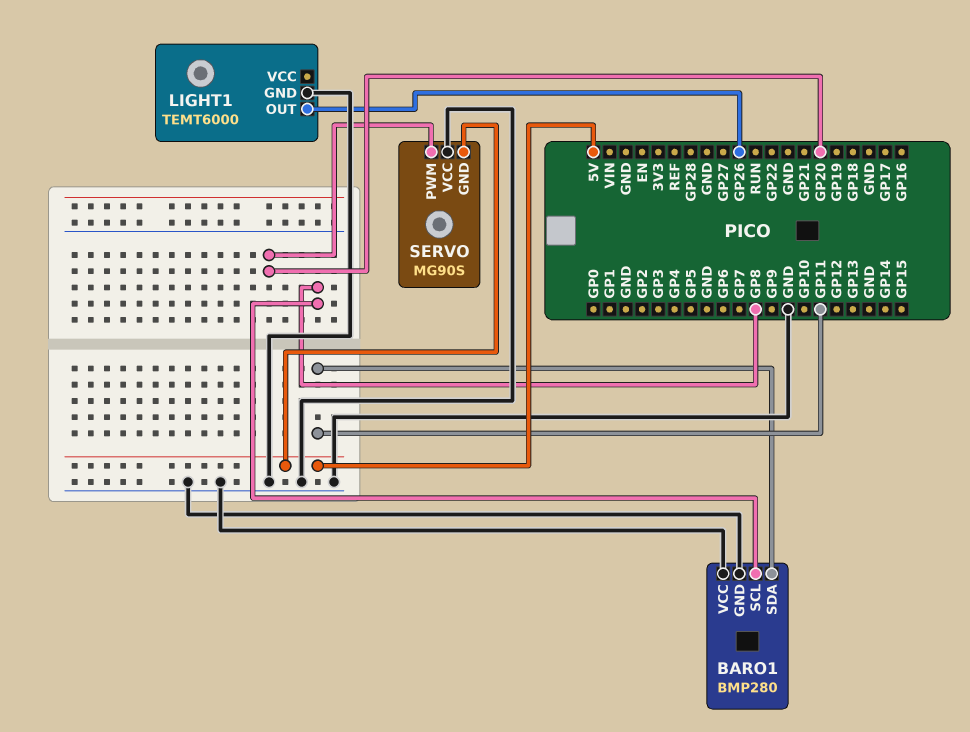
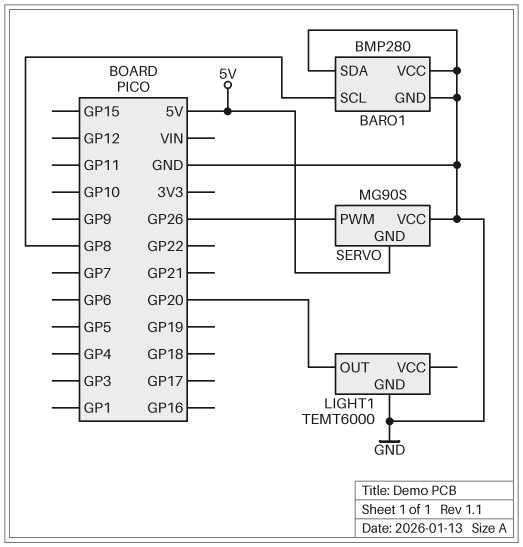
BARO1 pin SDA: GP11 -> GND
LIGHT1 pin OUT: GP26 -> GP20
SERVO pin PWM: GP20 -> GP26

